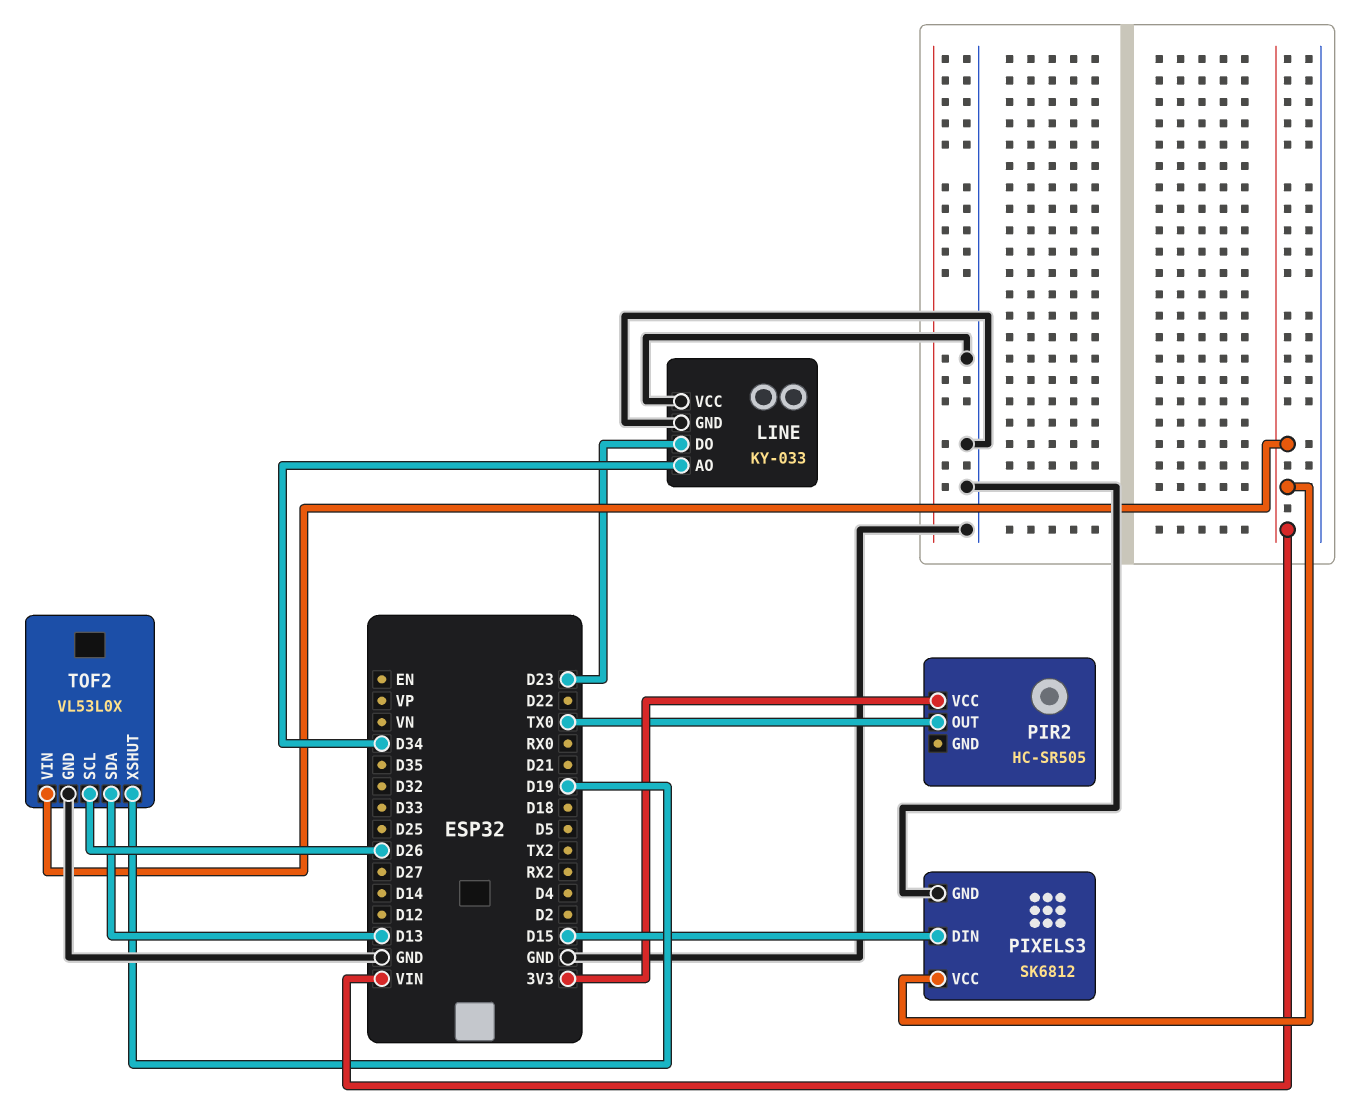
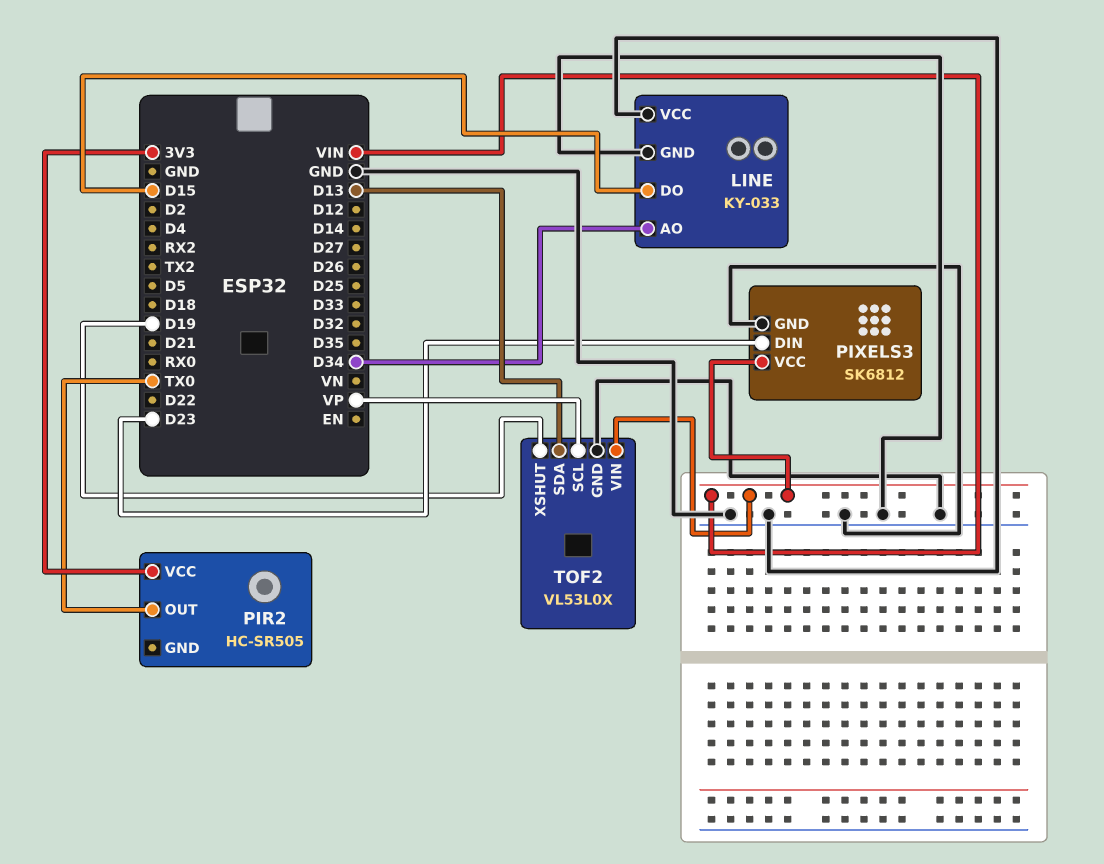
LINE pin DO: D23 -> D15
PIXELS3 pin DIN: D15 -> D23
TOF2 pin SCL: D26 -> VP

